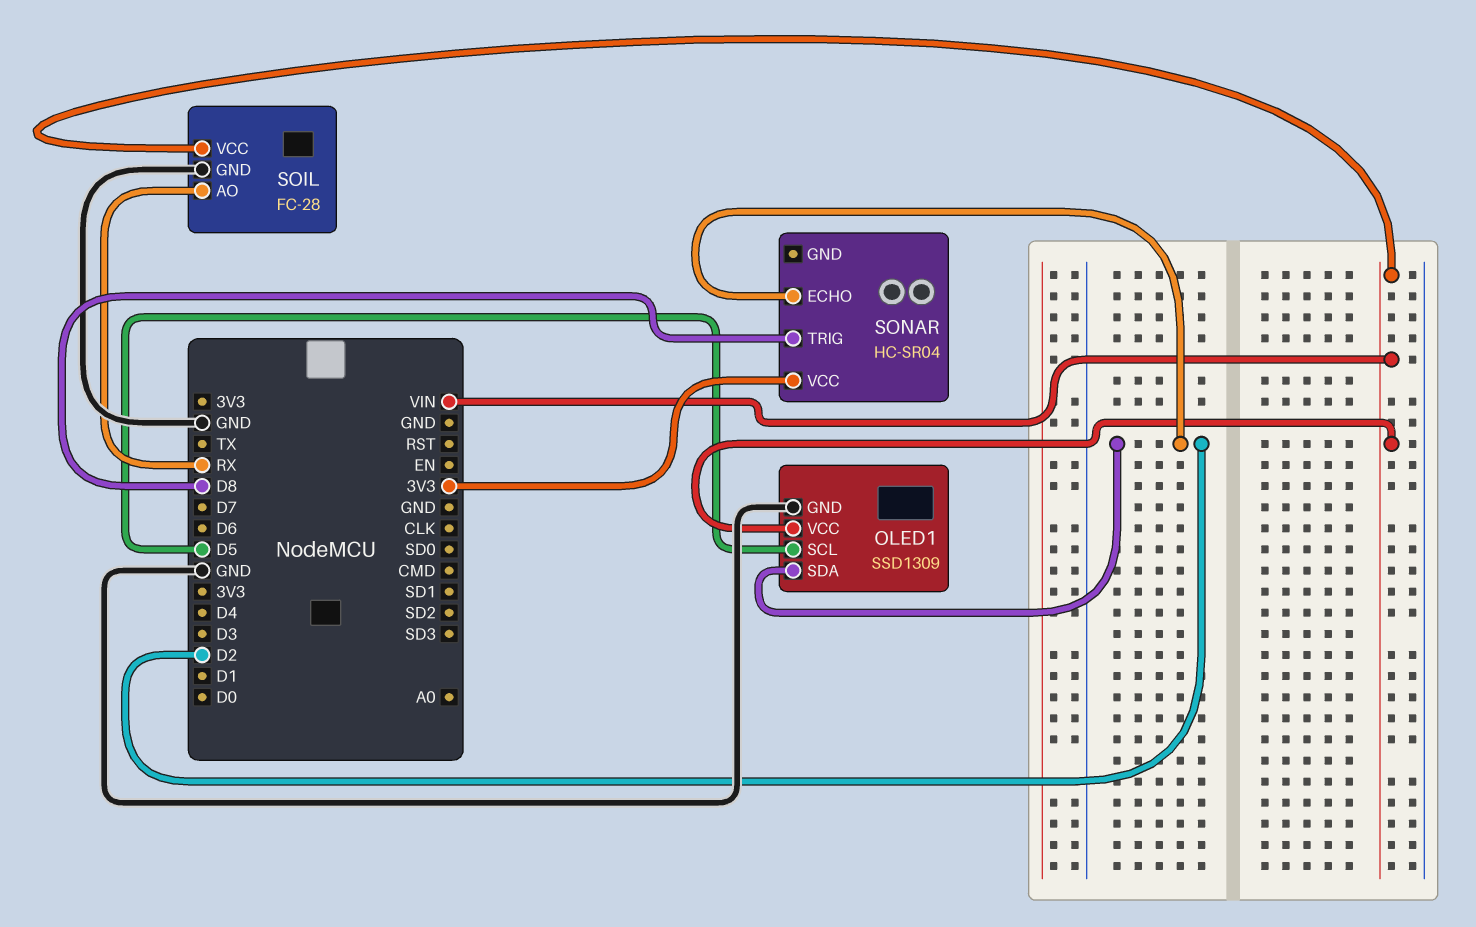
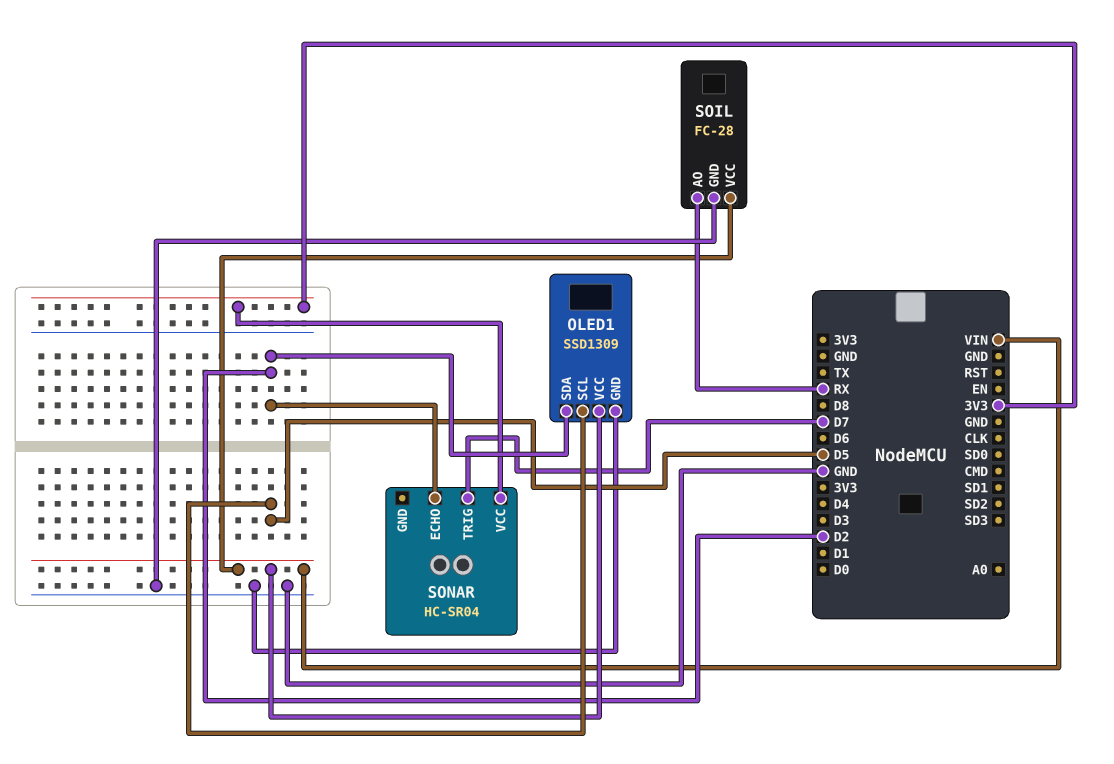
SONAR pin TRIG: D8 -> D7

